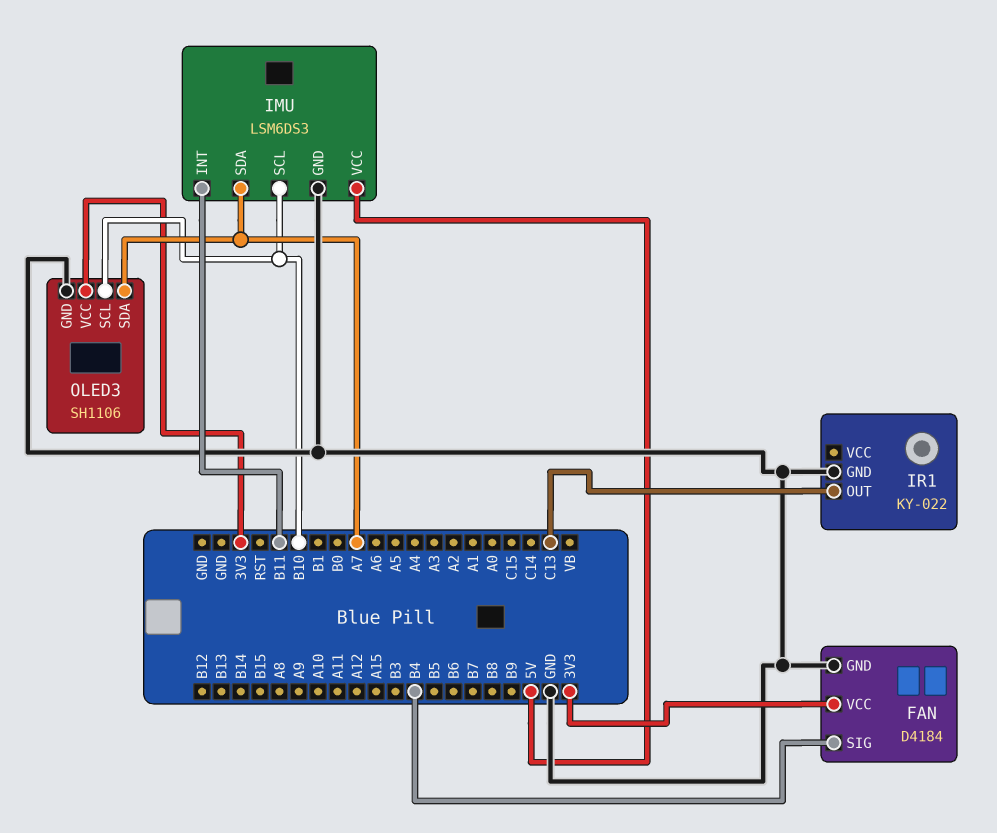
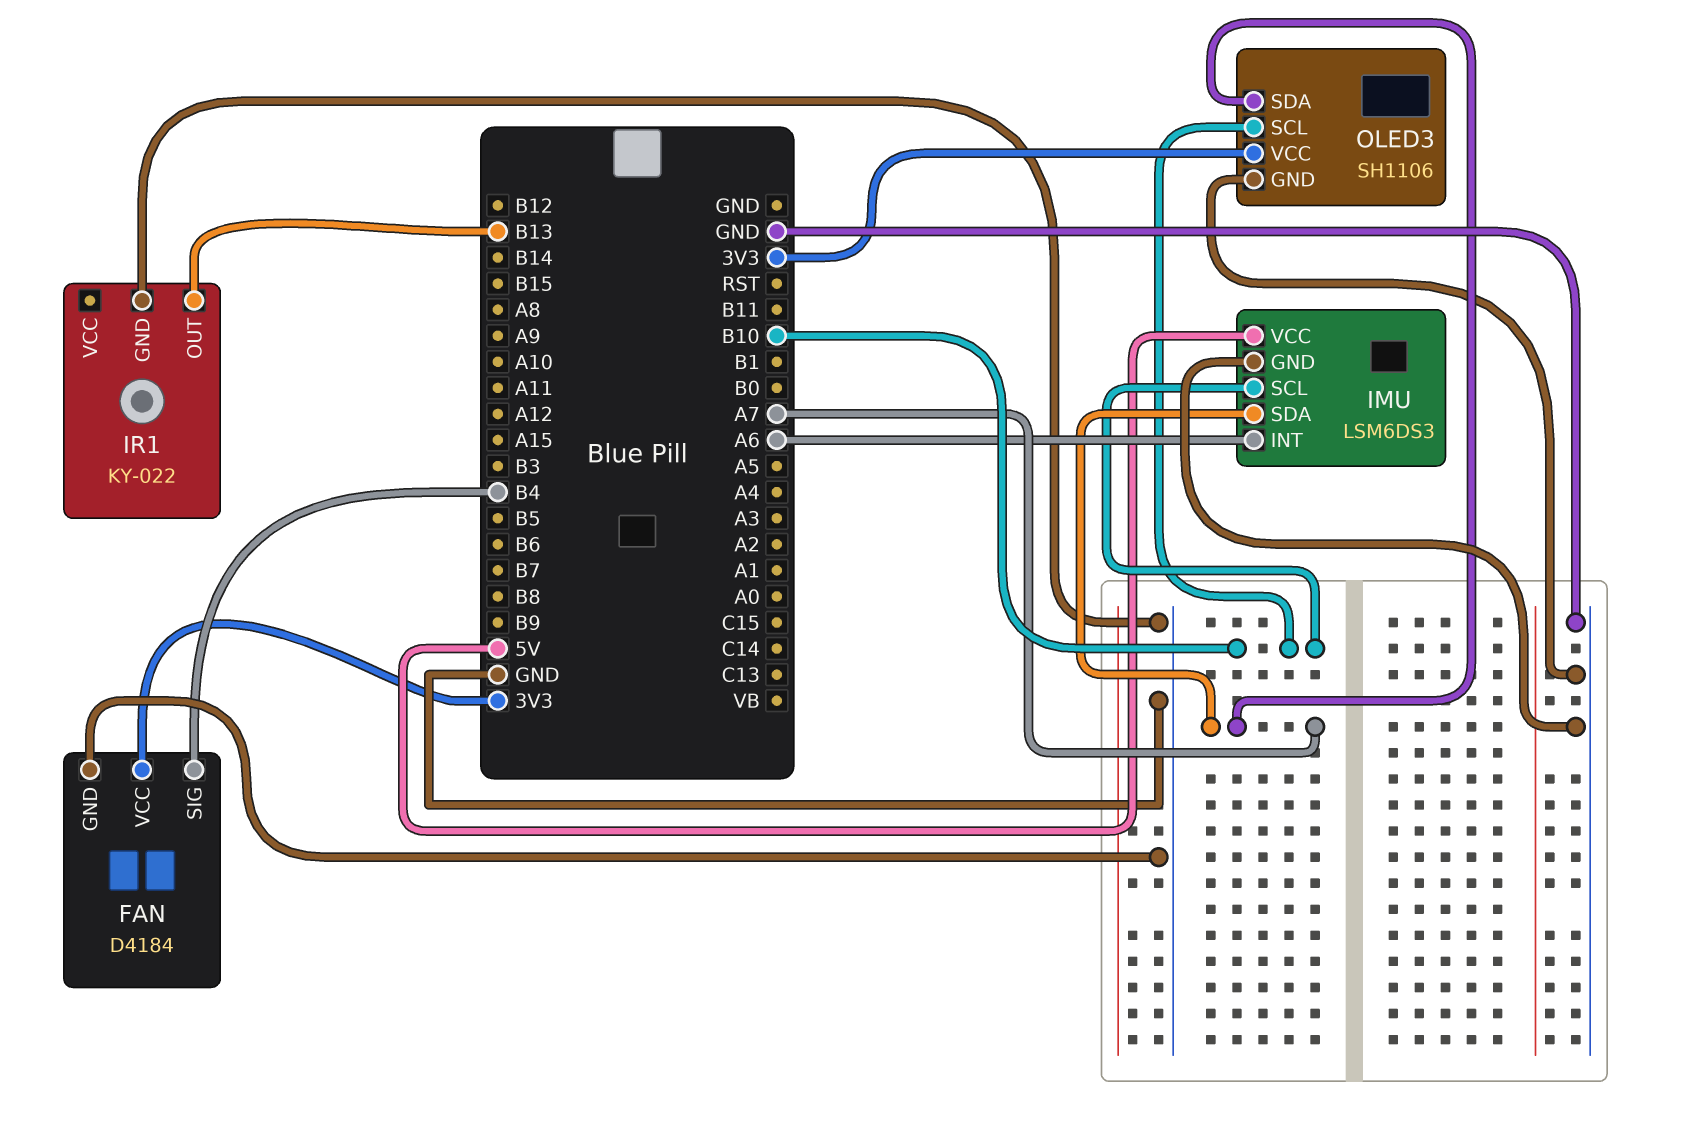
IMU pin INT: B11 -> A6
IR1 pin OUT: C13 -> B13

